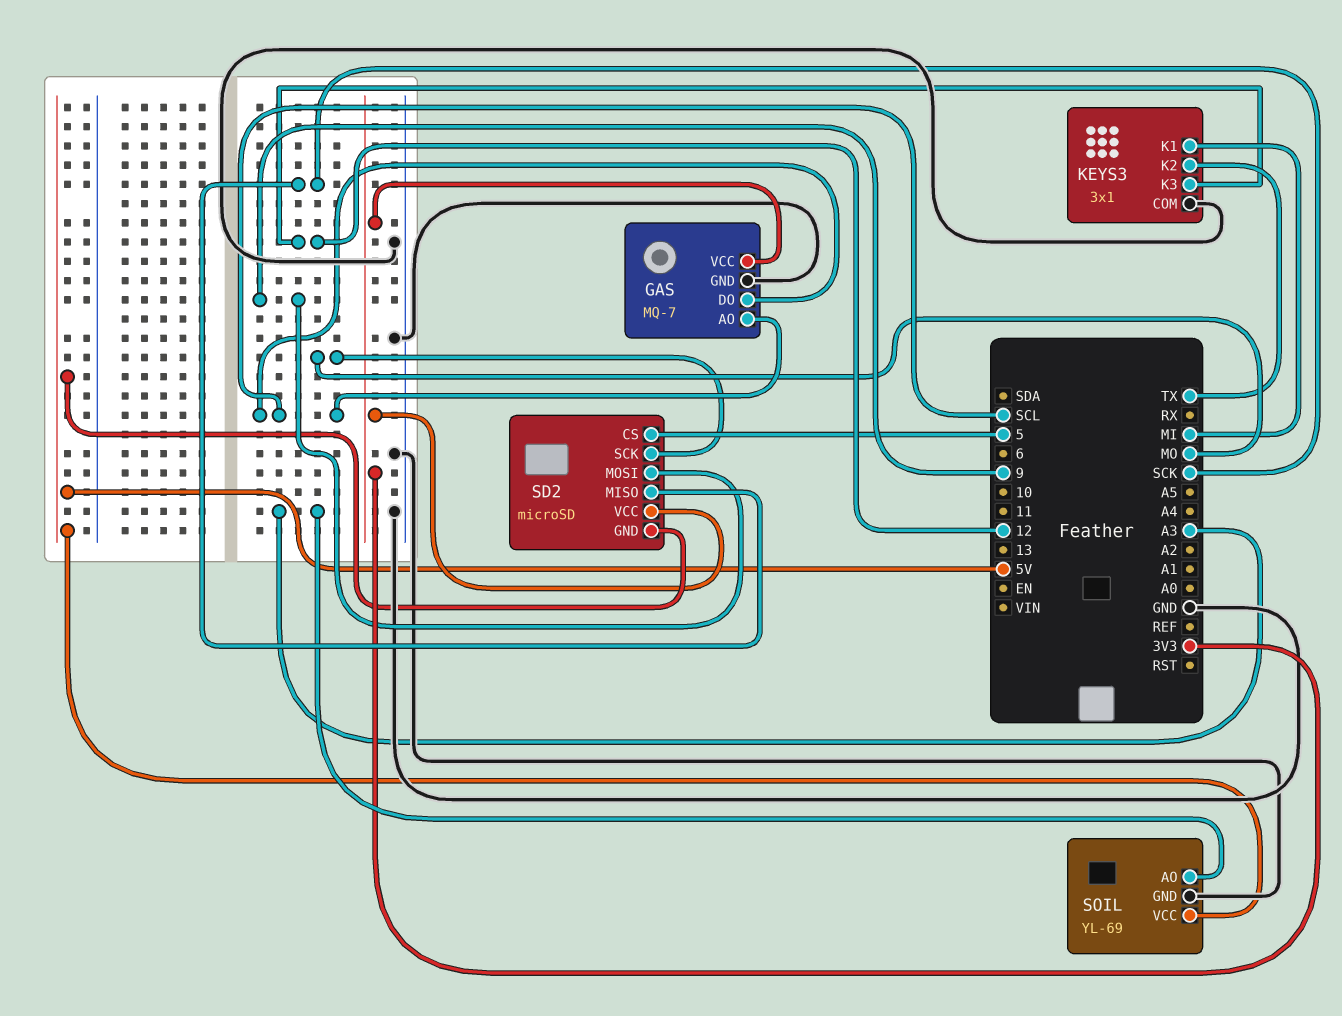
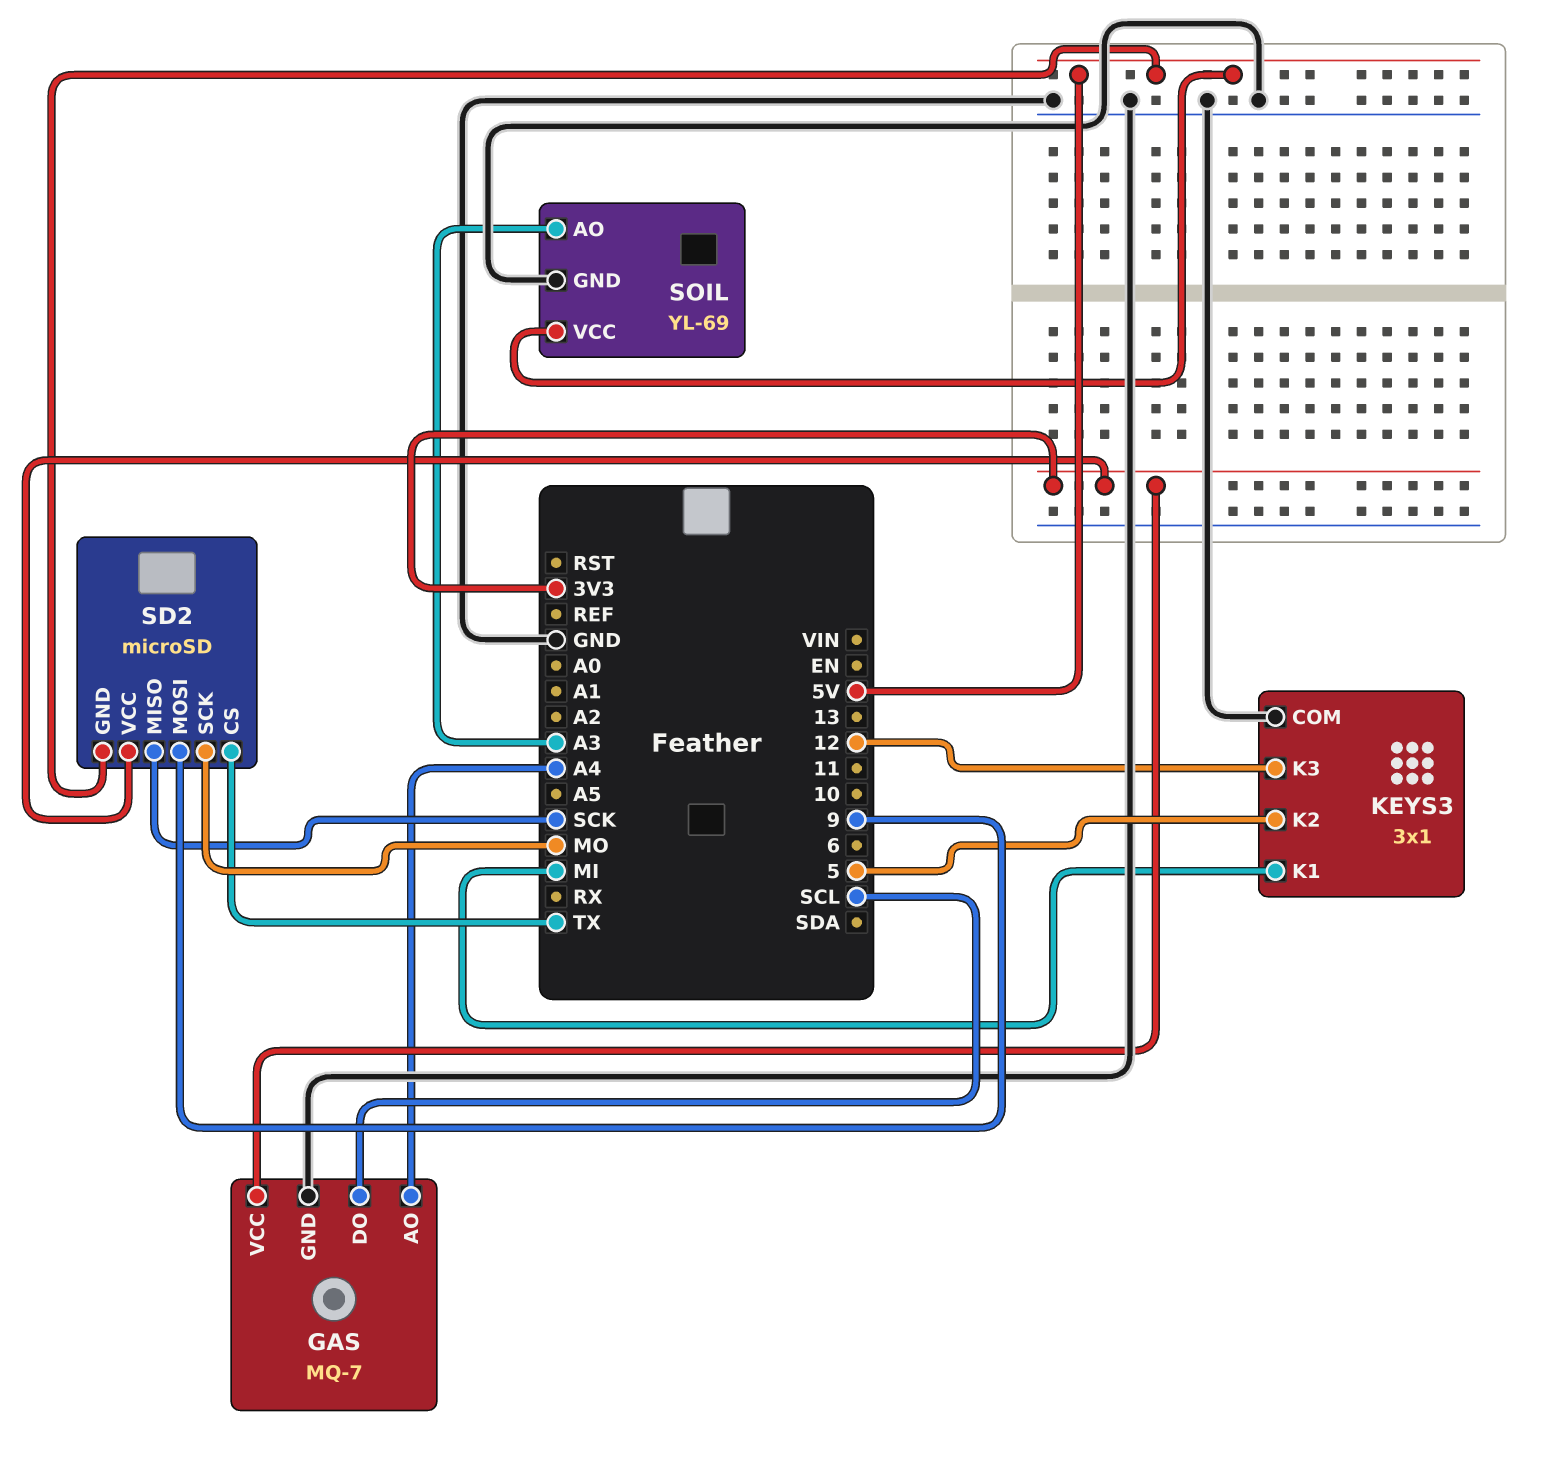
GAS pin AO: SCL -> A4
KEYS3 pin K2: TX -> 5
SD2 pin CS: 5 -> TX

